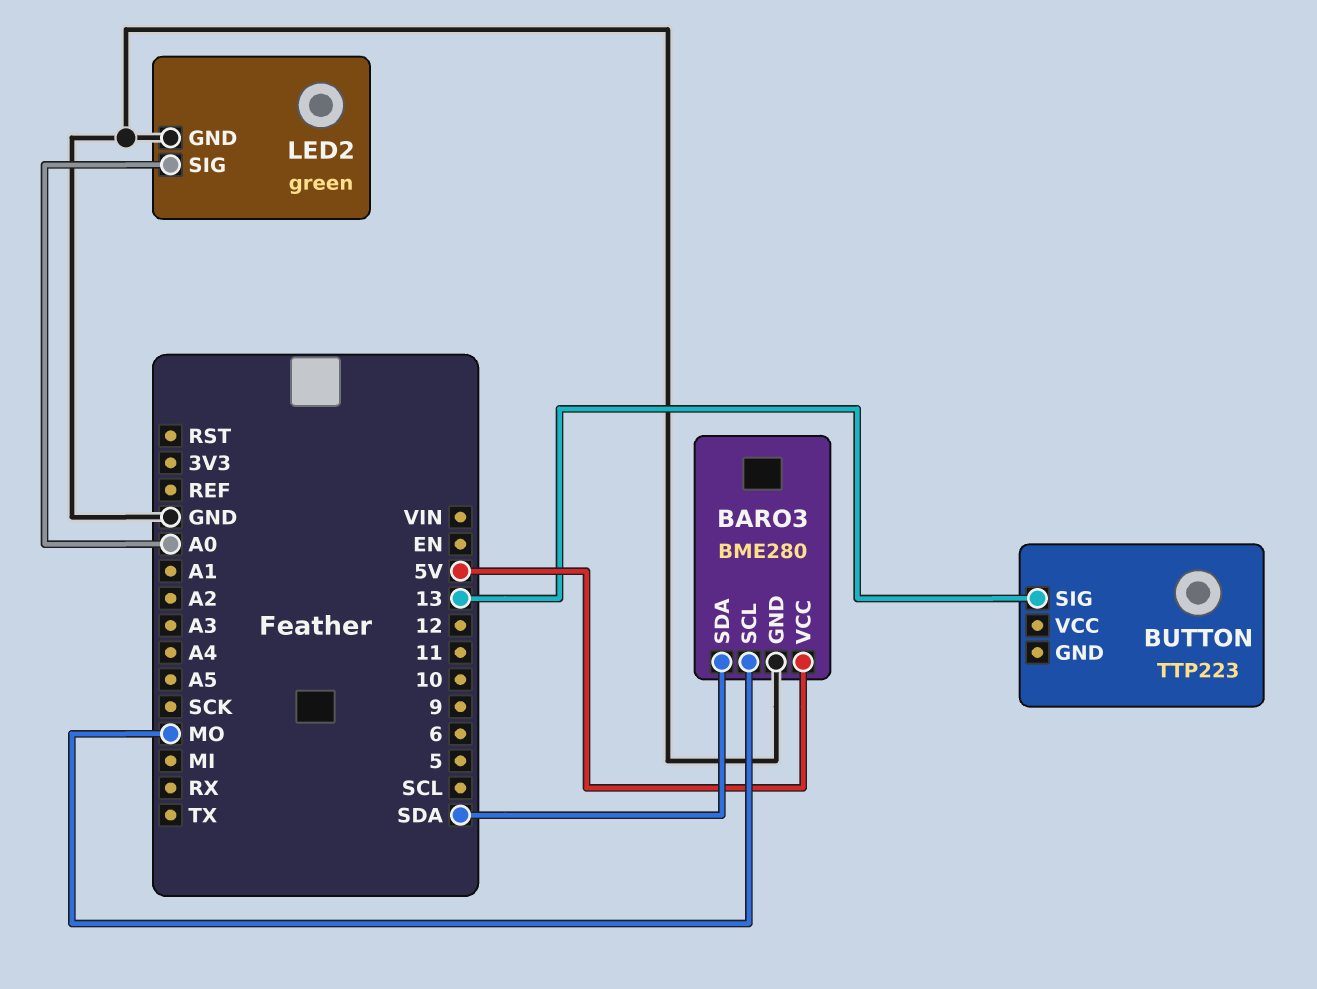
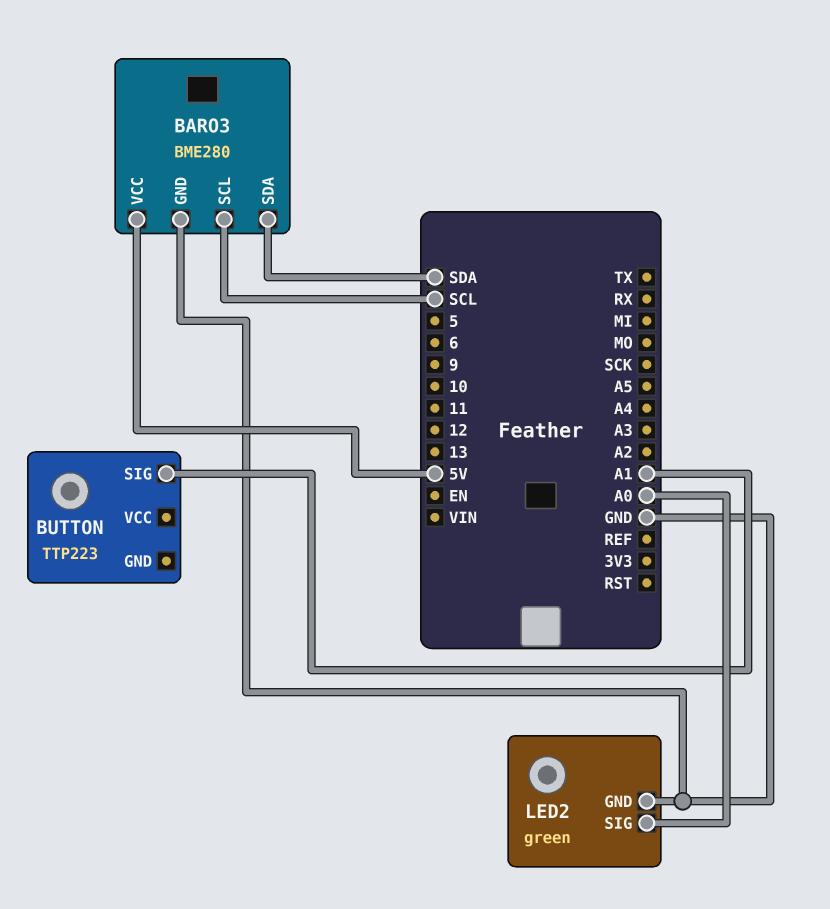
BARO3 pin SCL: MO -> SCL
BUTTON pin SIG: 13 -> A1

